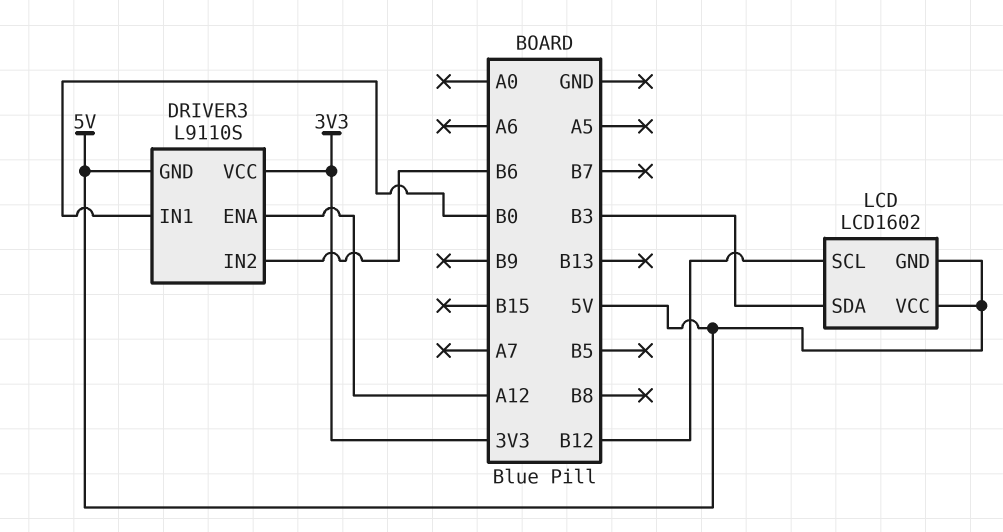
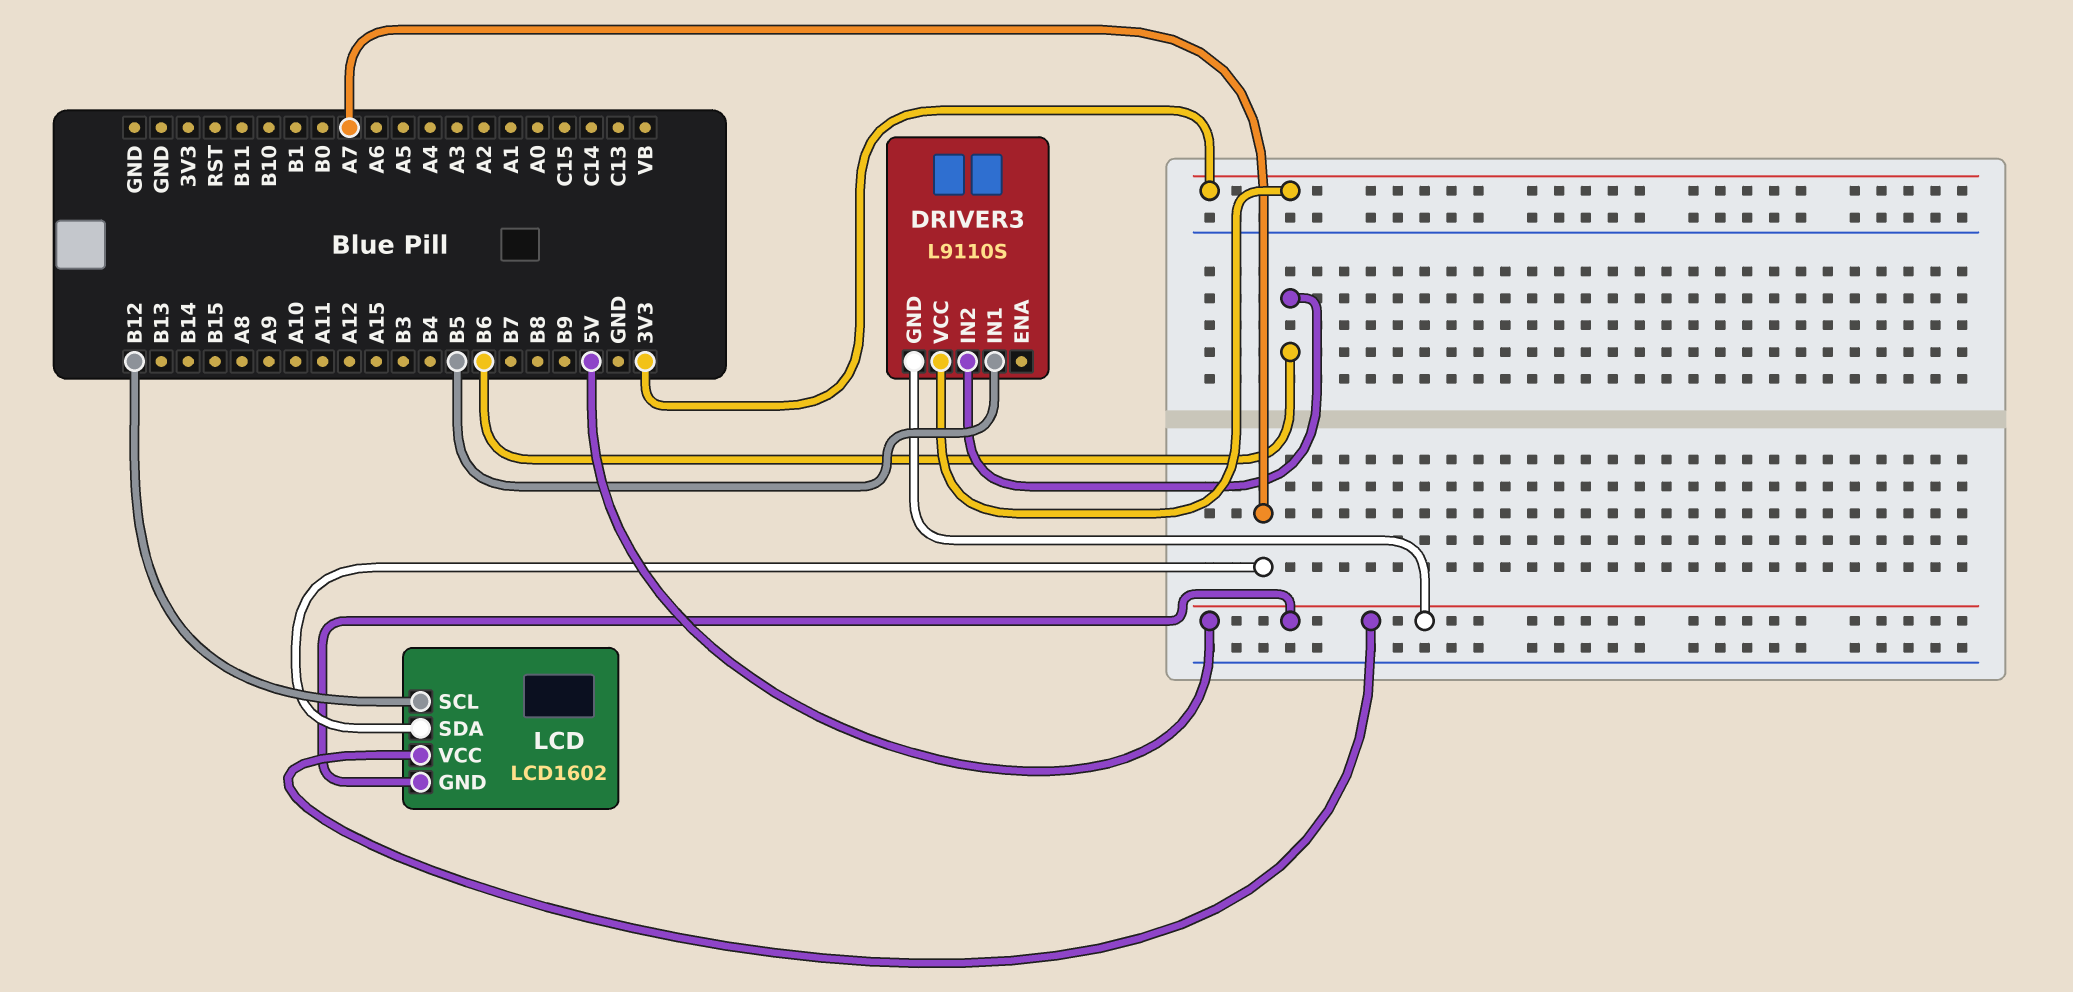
DRIVER3 pin ENA: A12 -> none
DRIVER3 pin IN1: B0 -> B5
LCD pin SDA: B3 -> A7

